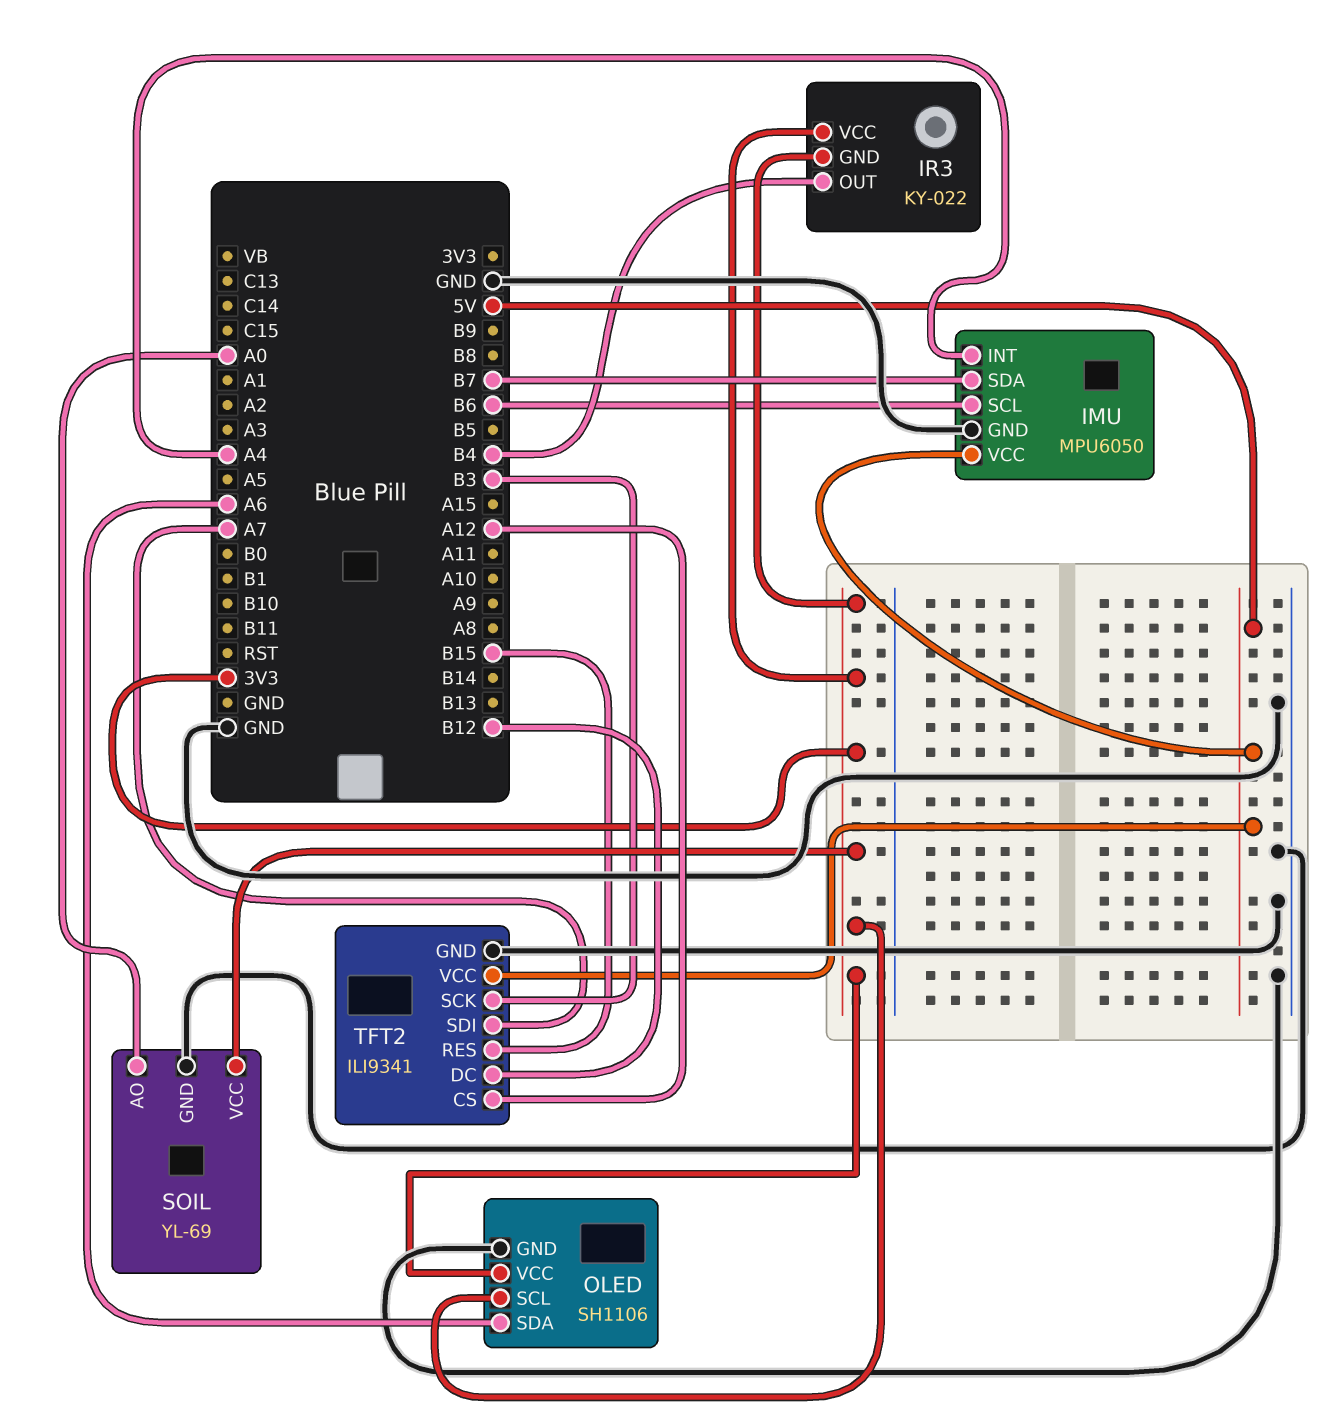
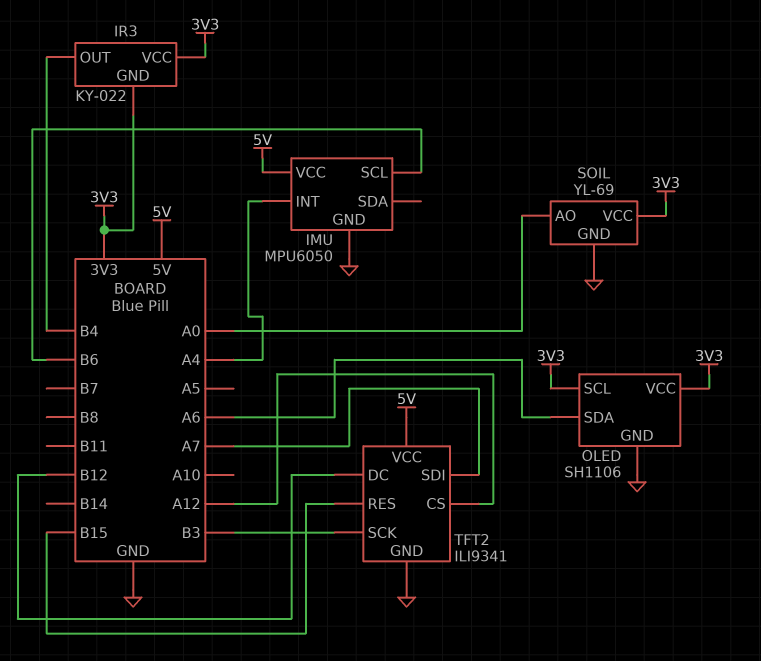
IMU pin SDA: B7 -> none

